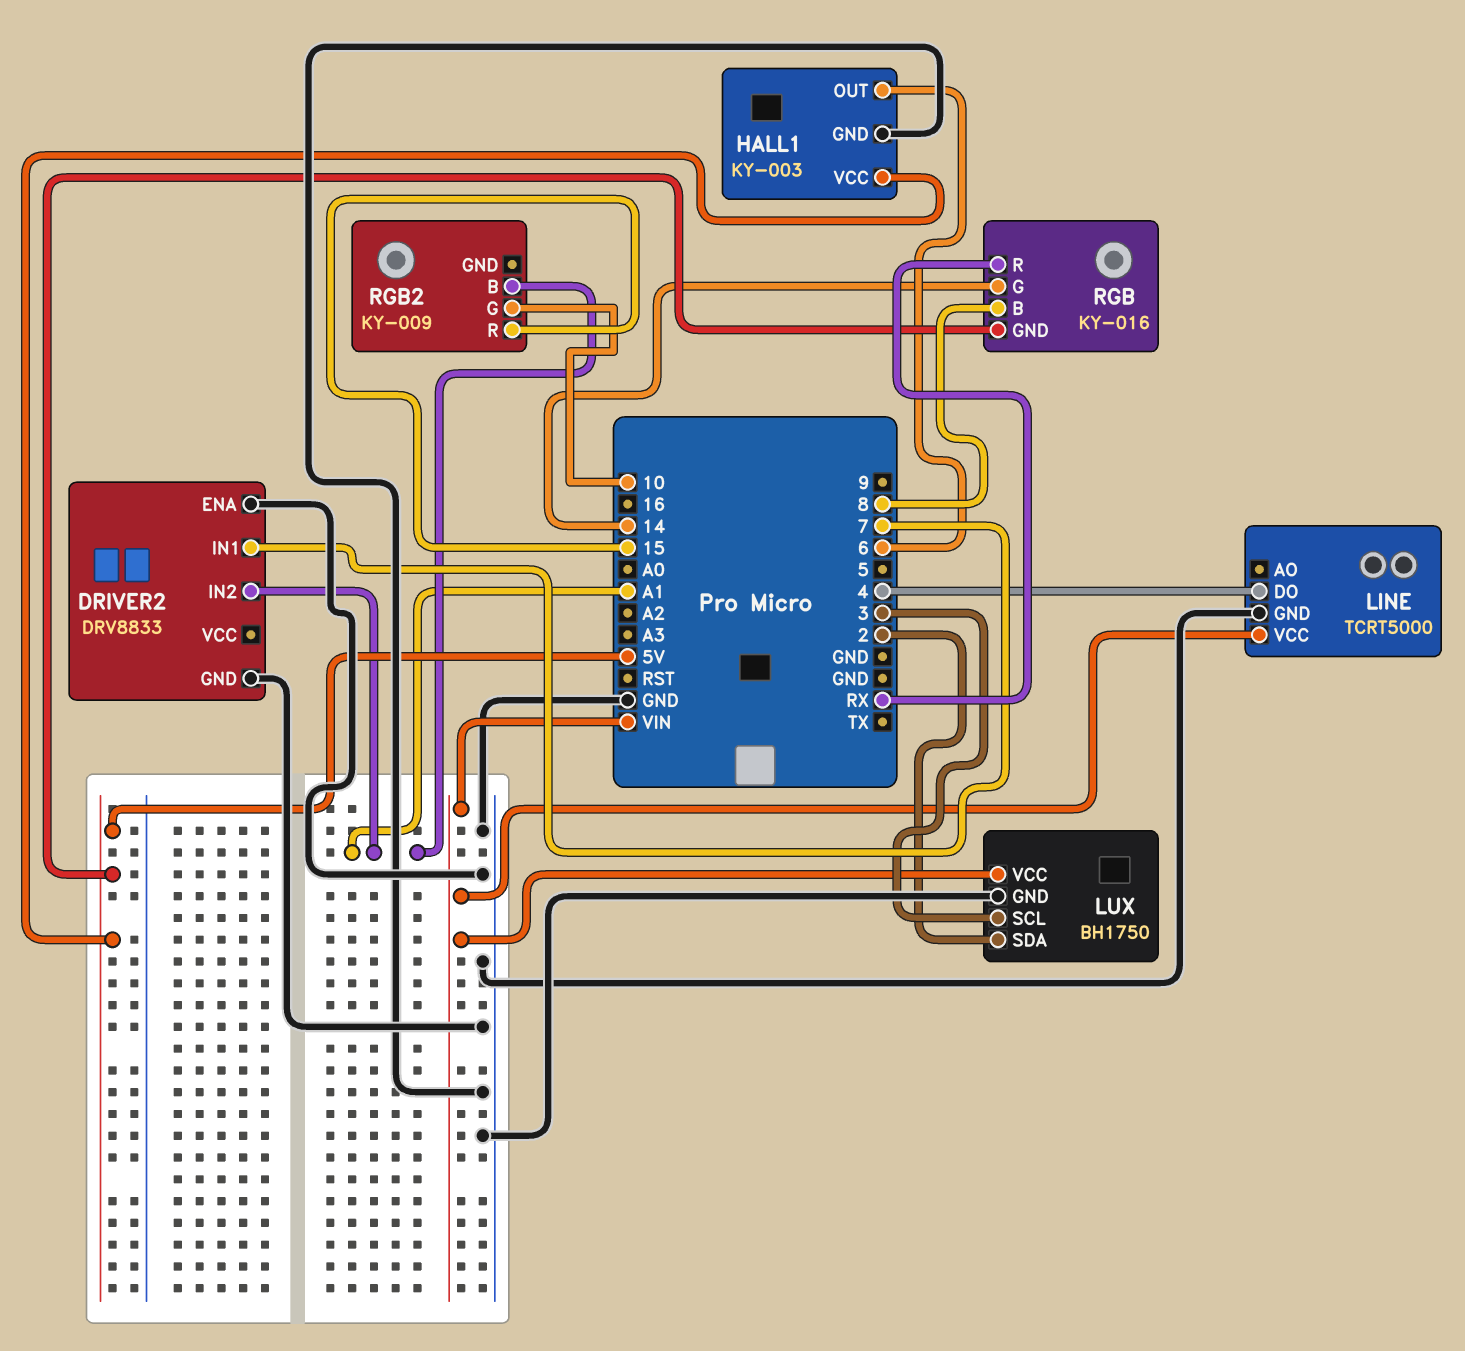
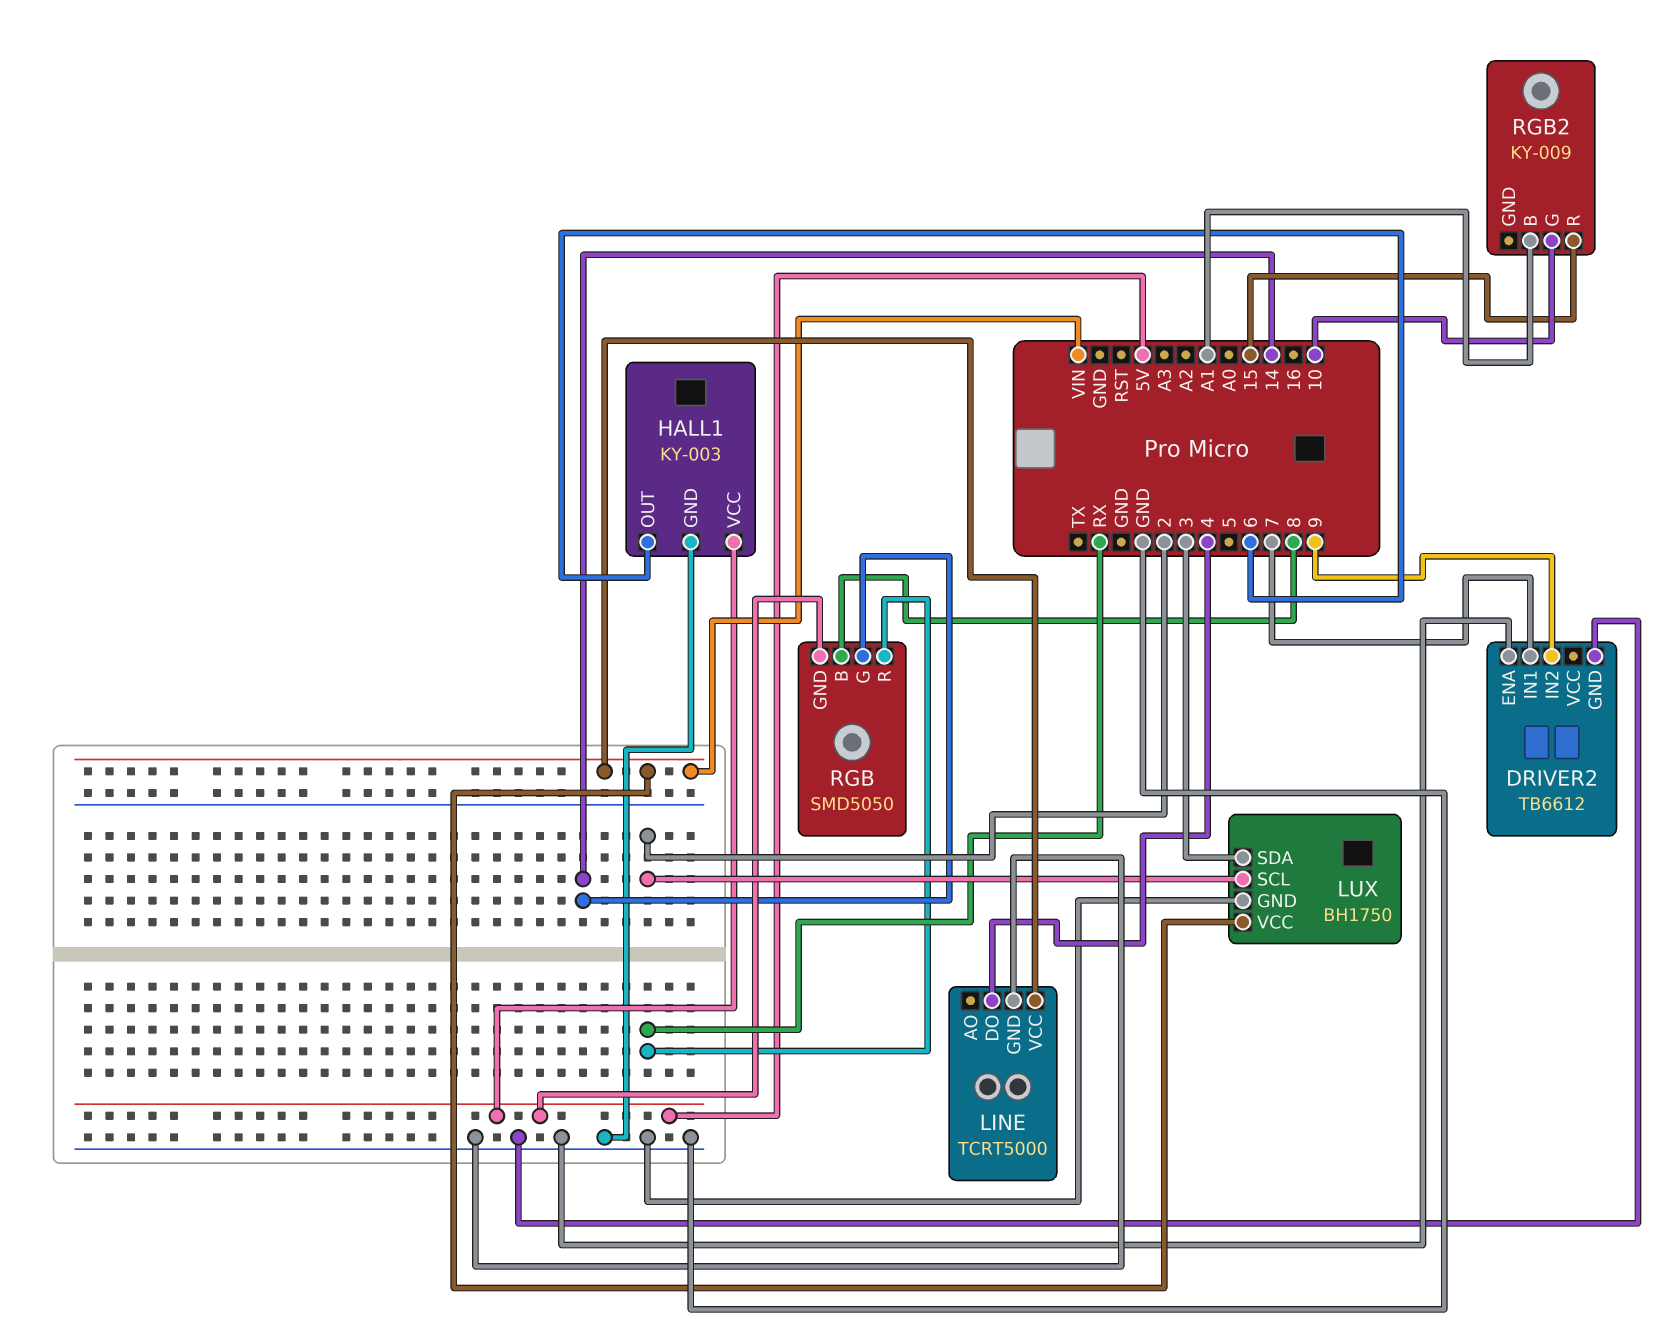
DRIVER2: DRV8833 -> TB6612
DRIVER2 pin IN2: A1 -> 9
LUX pin SCL: 3 -> 2
LUX pin SDA: 2 -> 3
RGB: KY-016 -> SMD5050

